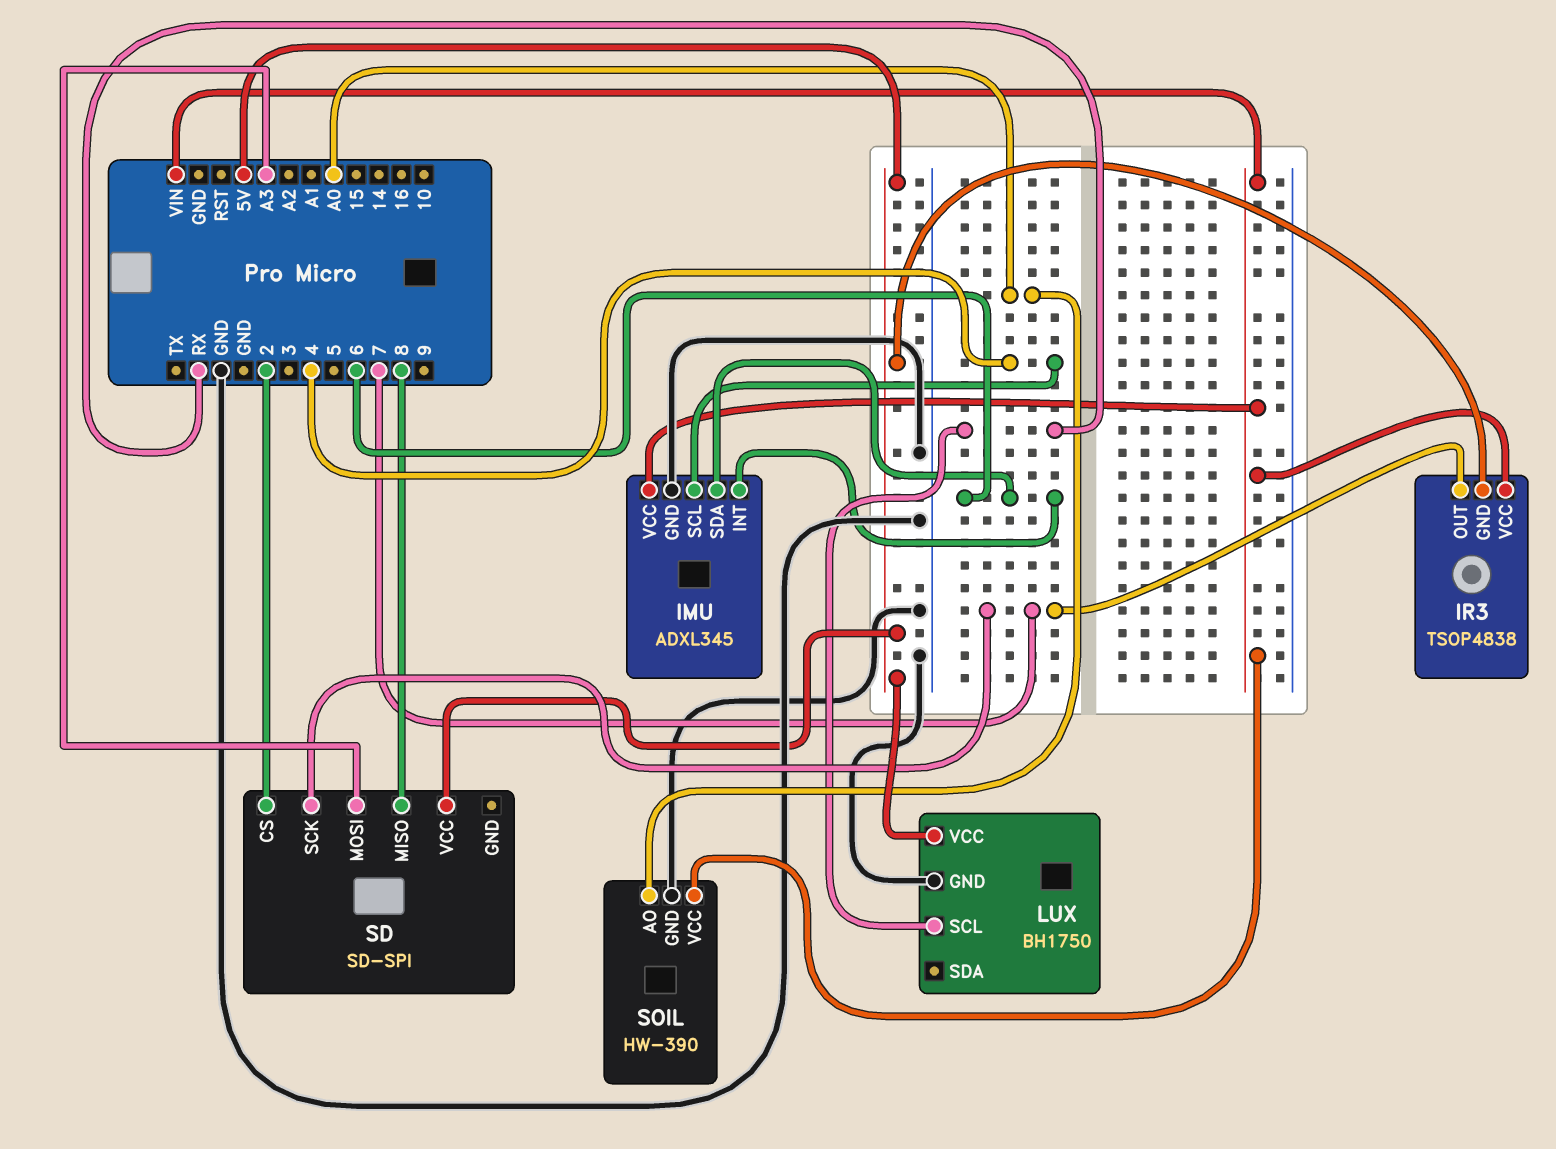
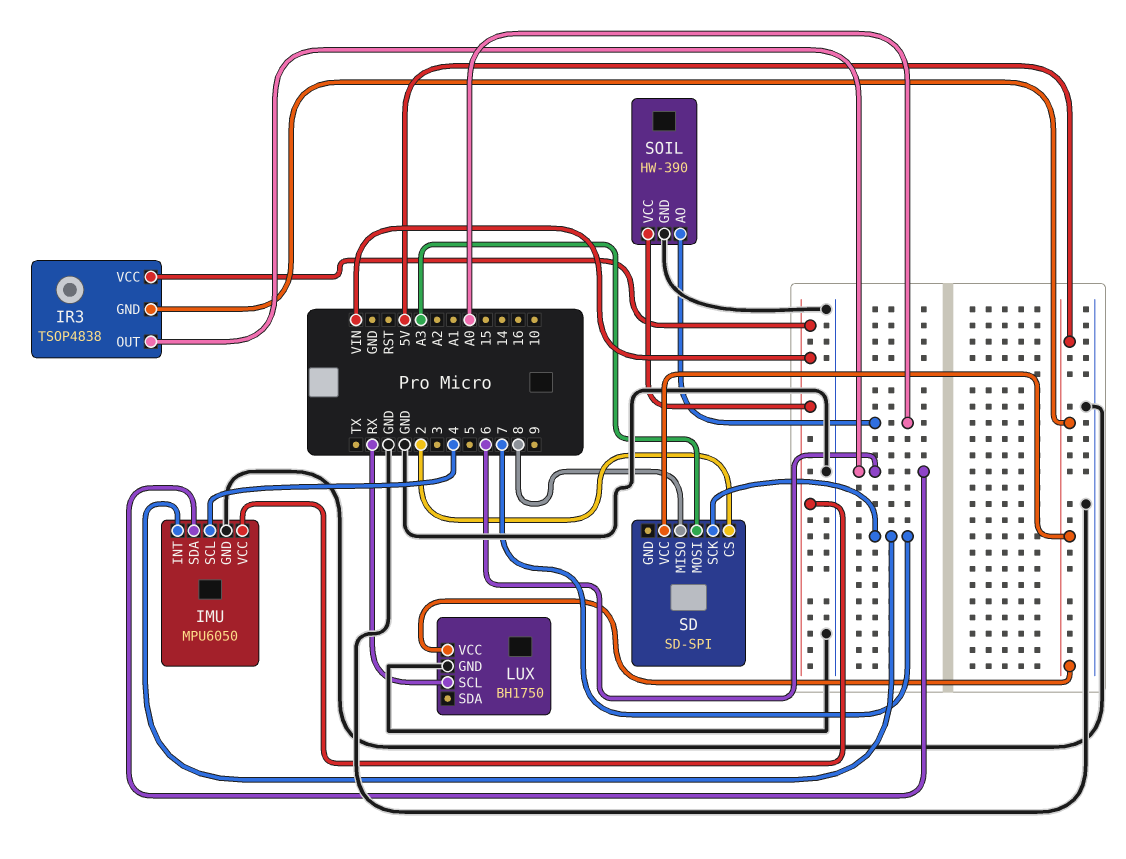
IMU: ADXL345 -> MPU6050
IMU pin INT: 6 -> 7
IR3 pin OUT: 7 -> 6

